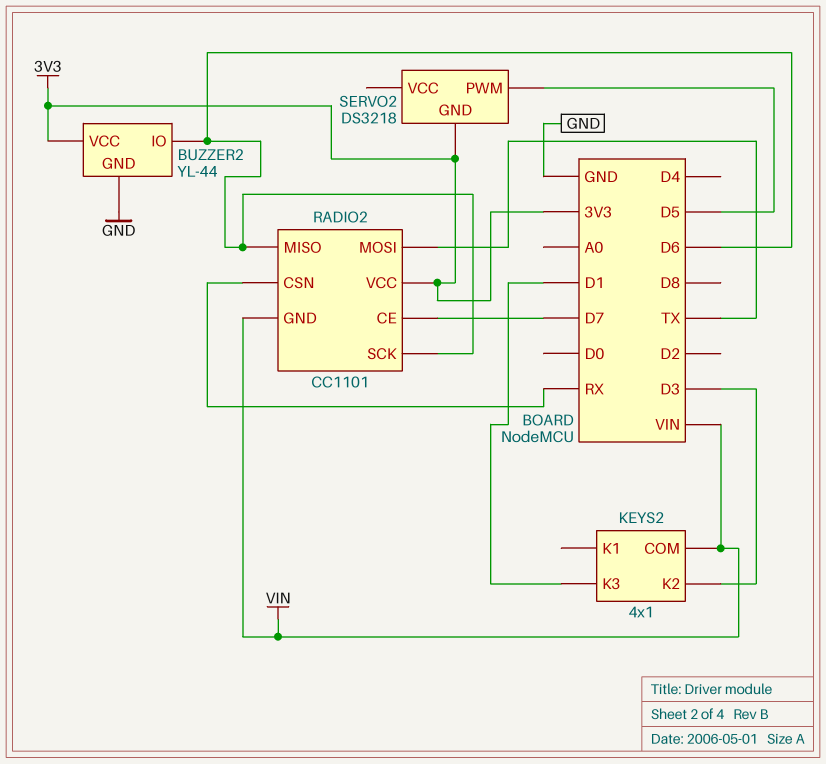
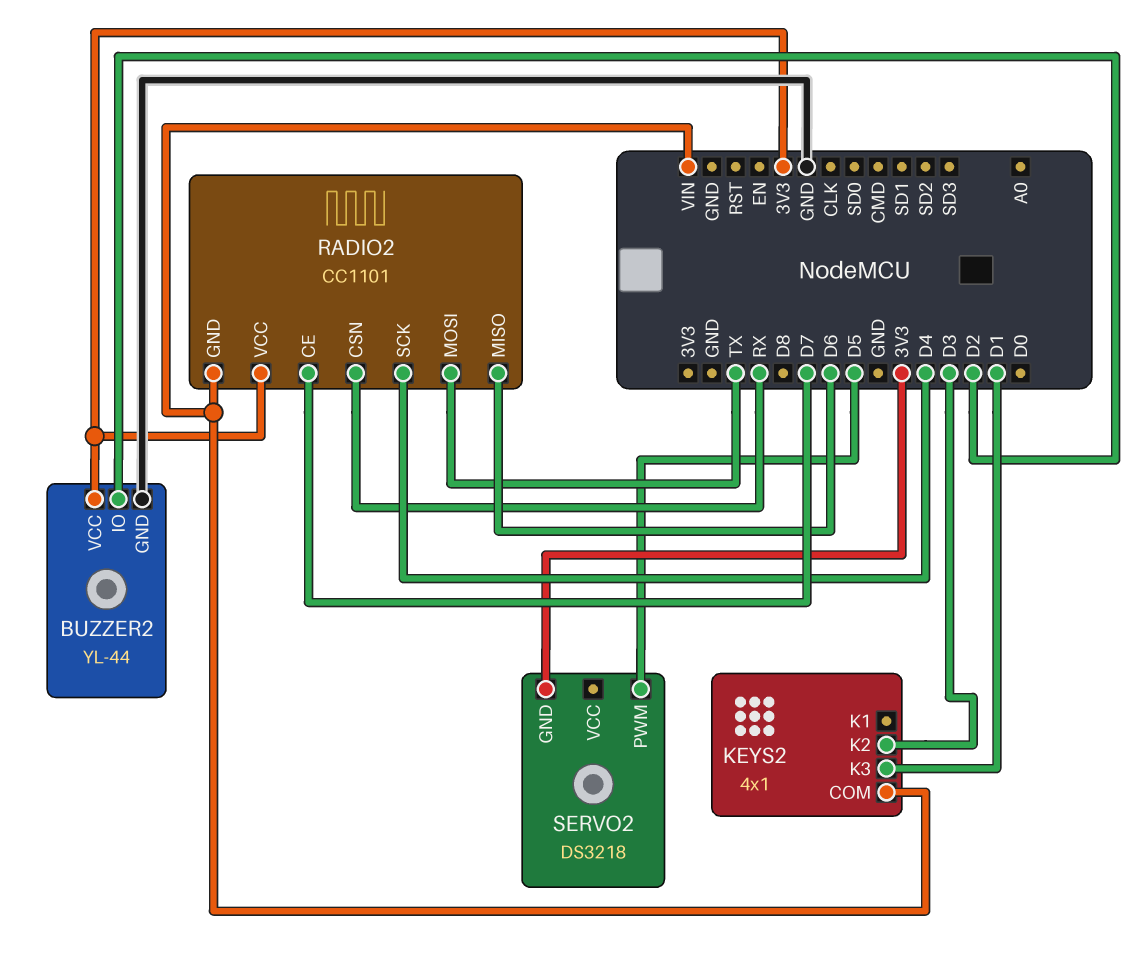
BUZZER2 pin IO: D6 -> D2
RADIO2 pin SCK: D6 -> D4

